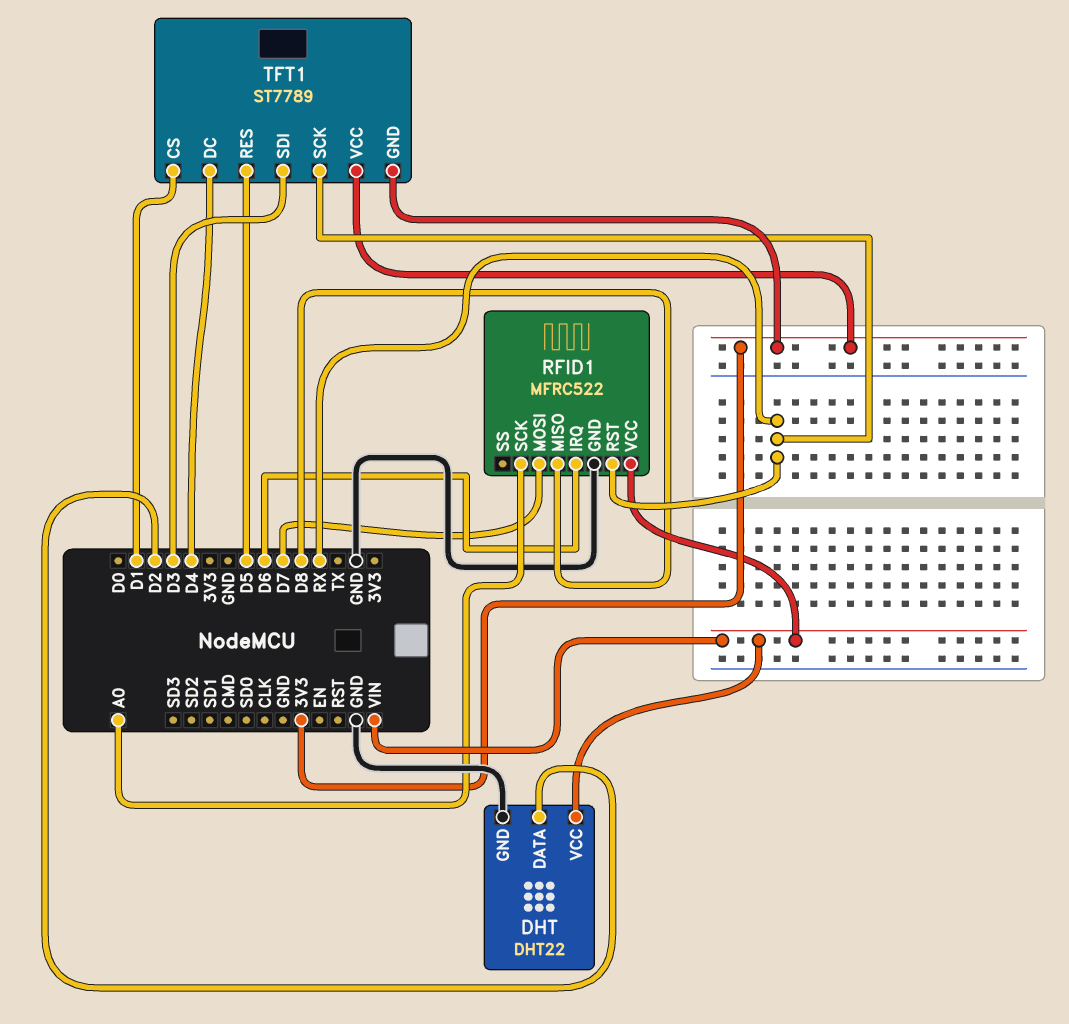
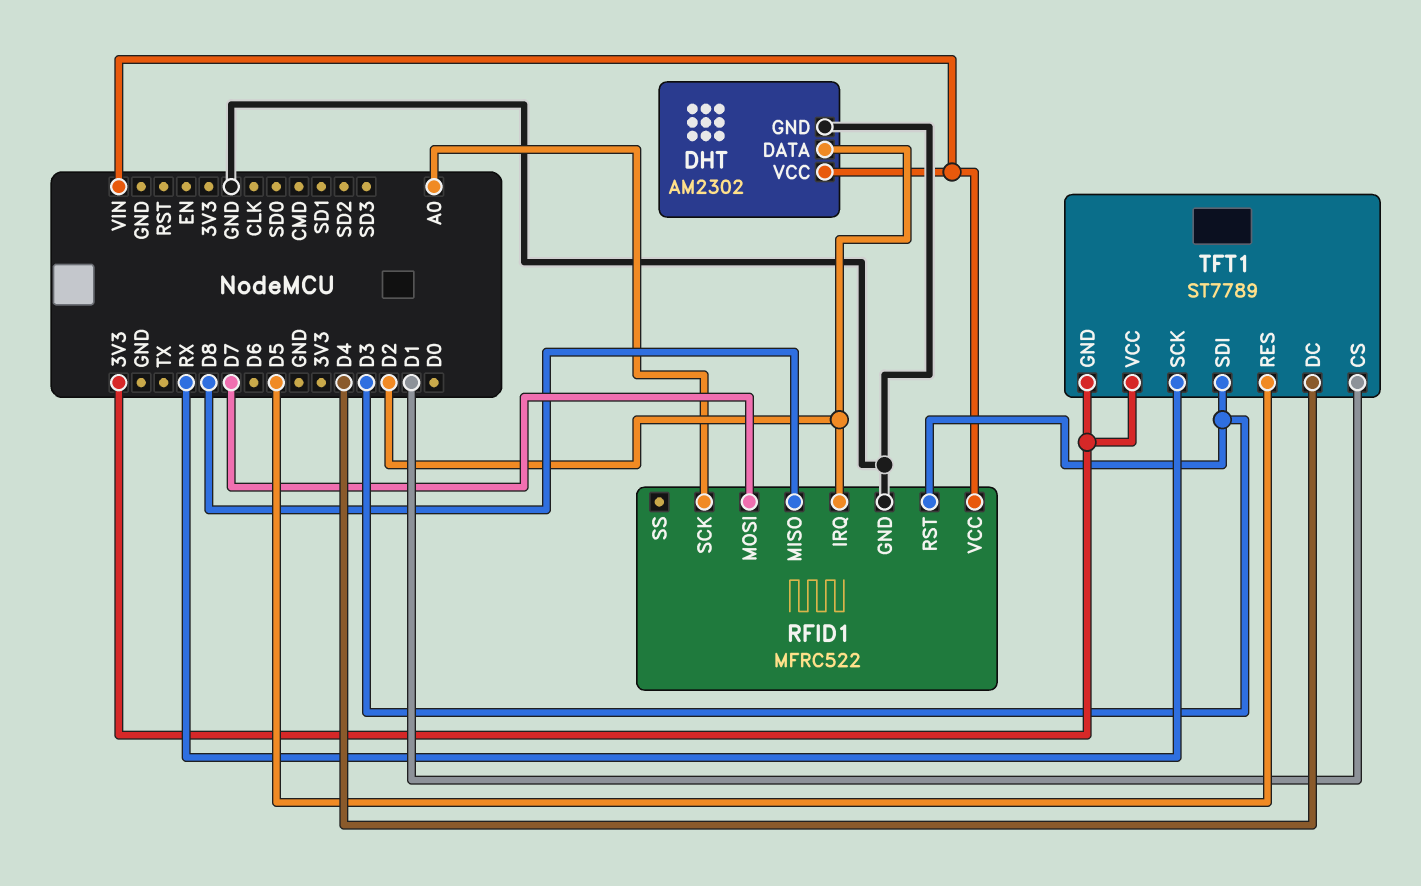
DHT: DHT22 -> AM2302
RFID1 pin IRQ: D6 -> D2
RFID1 pin RST: RX -> D3

